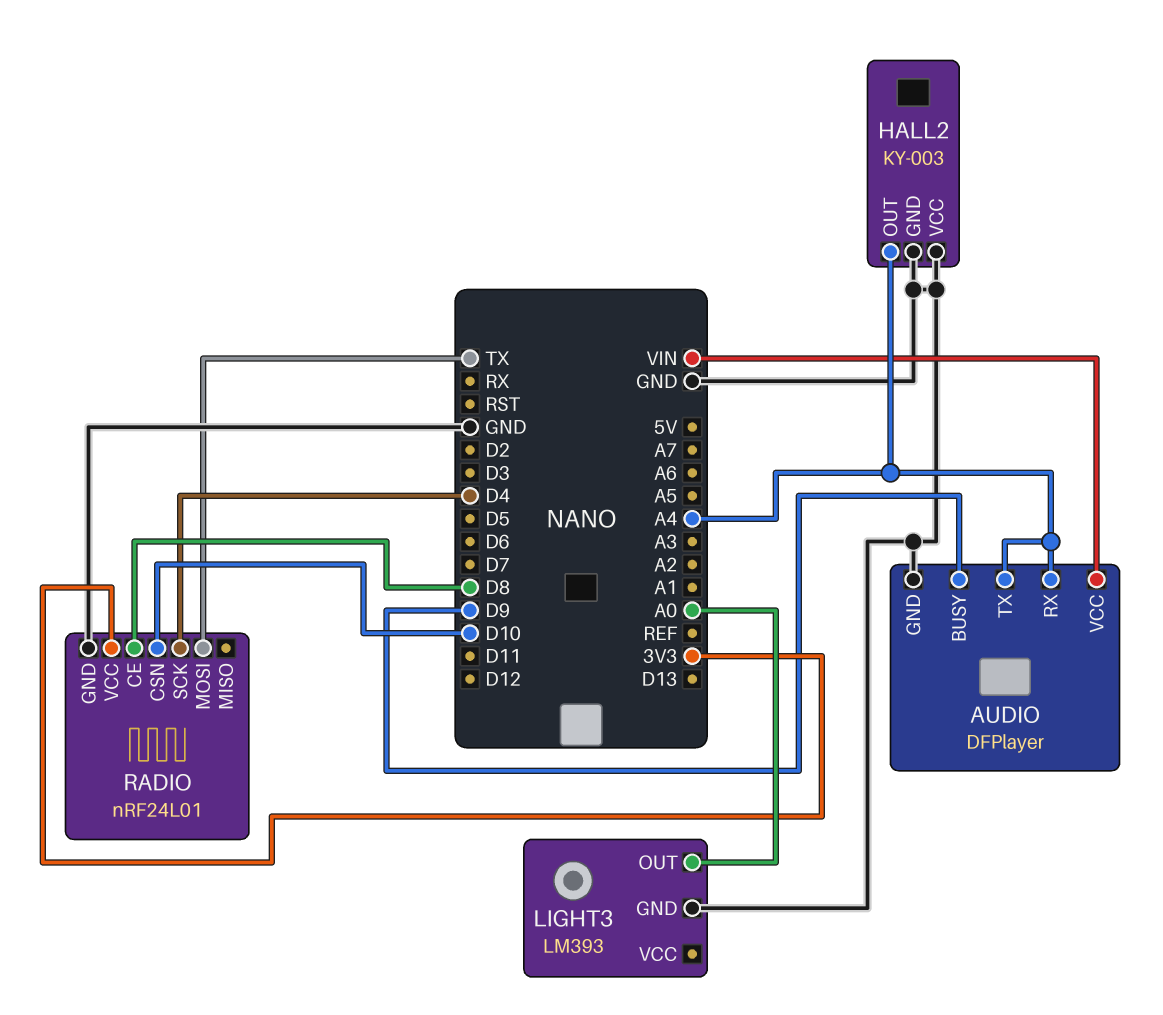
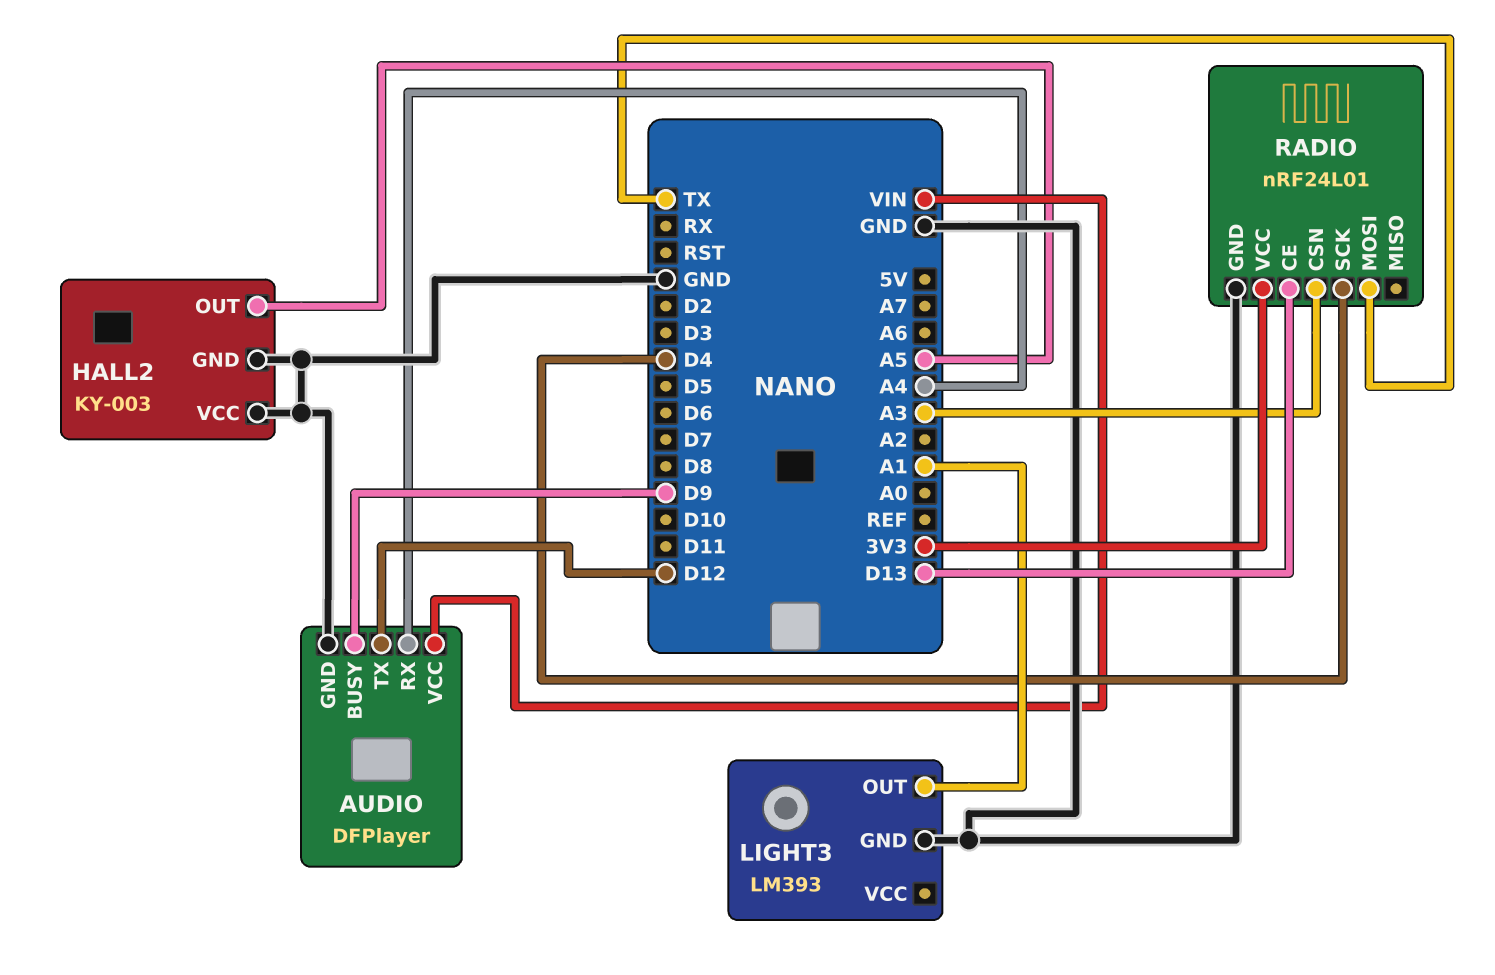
AUDIO pin TX: A4 -> D12
HALL2 pin OUT: A4 -> A5
LIGHT3 pin OUT: A0 -> A1
RADIO pin CE: D8 -> D13
RADIO pin CSN: D10 -> A3

